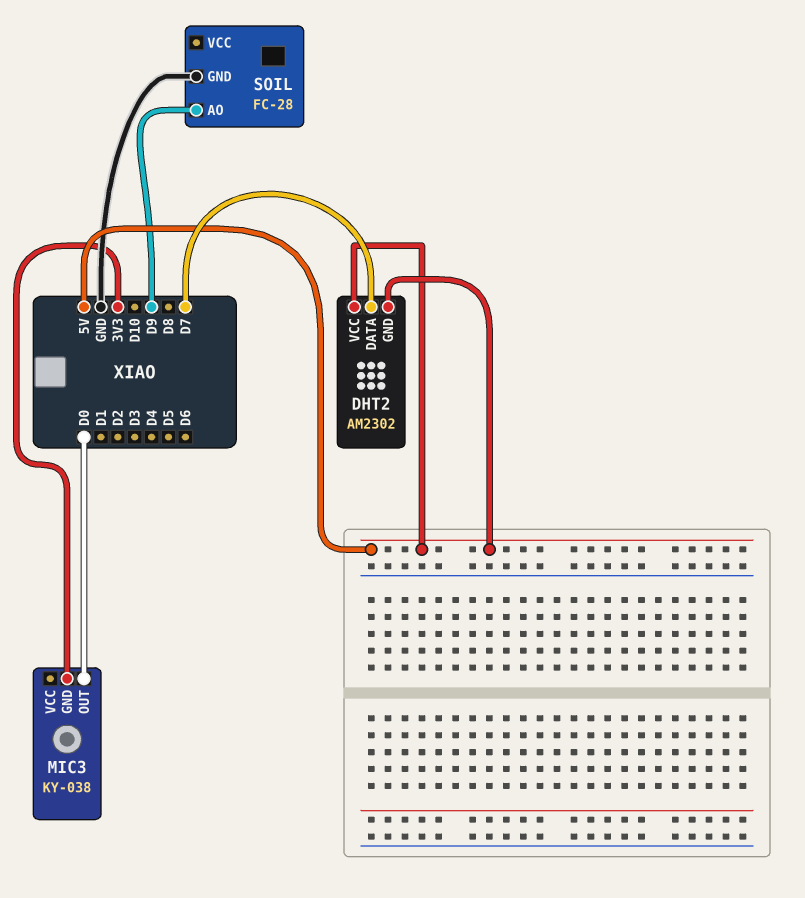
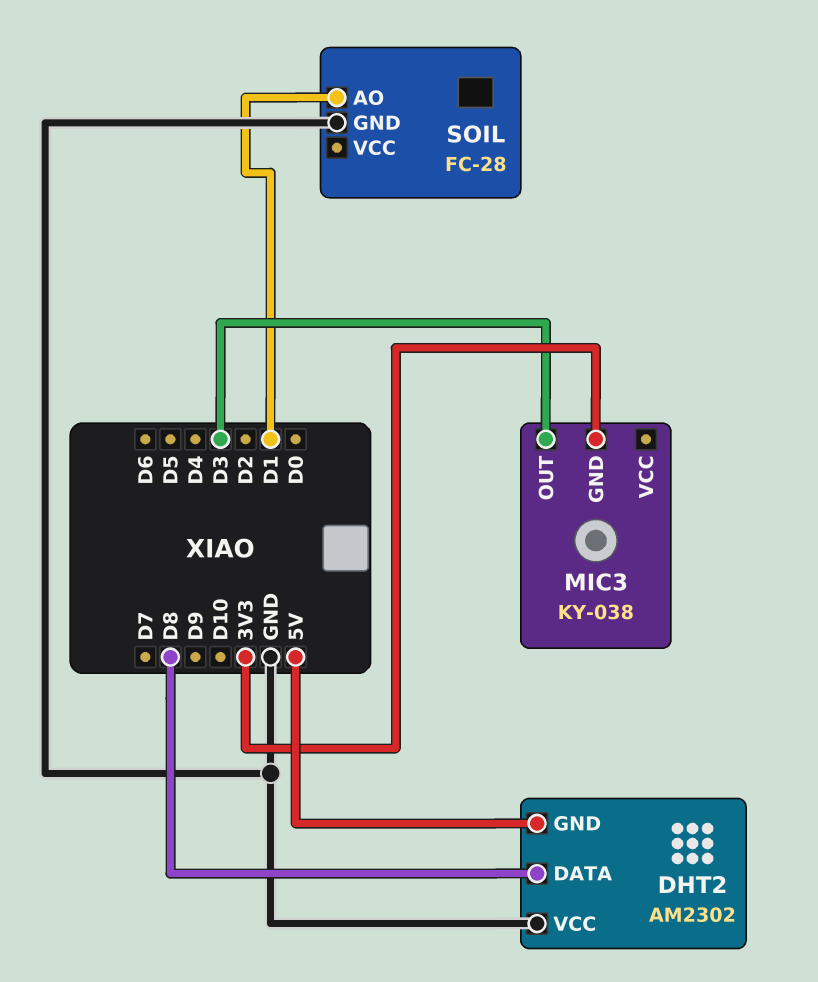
DHT2 pin DATA: D7 -> D8
DHT2 pin VCC: 5V -> GND
MIC3 pin OUT: D0 -> D3
SOIL pin AO: D9 -> D1

